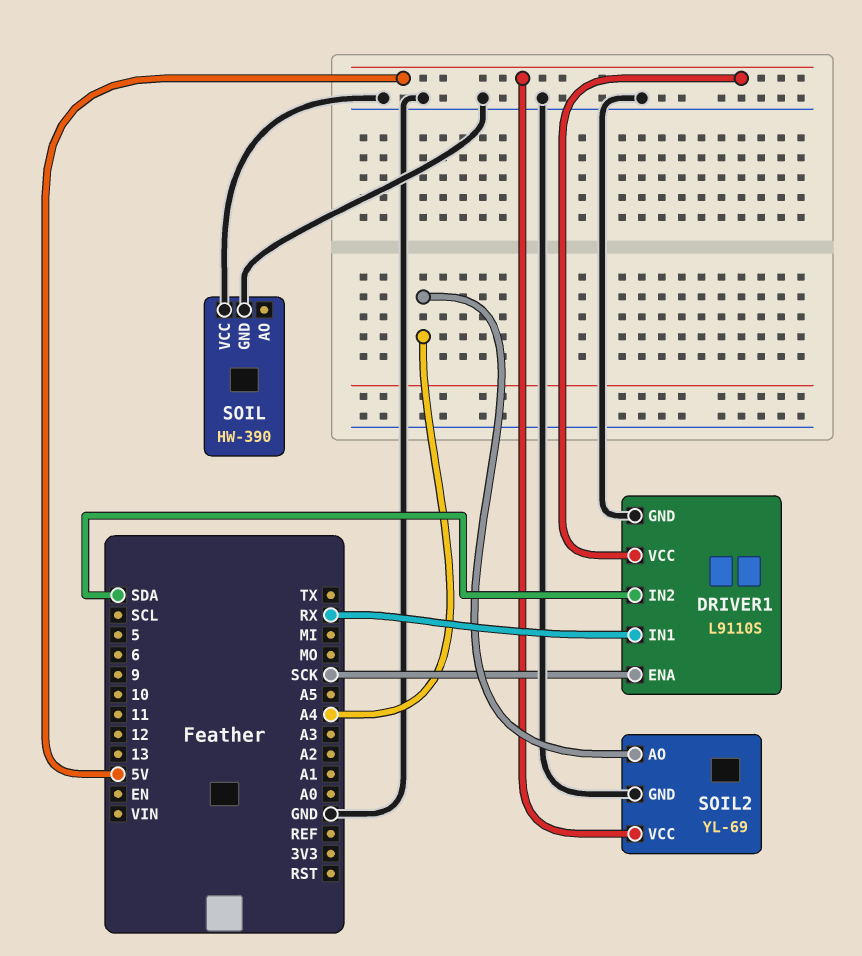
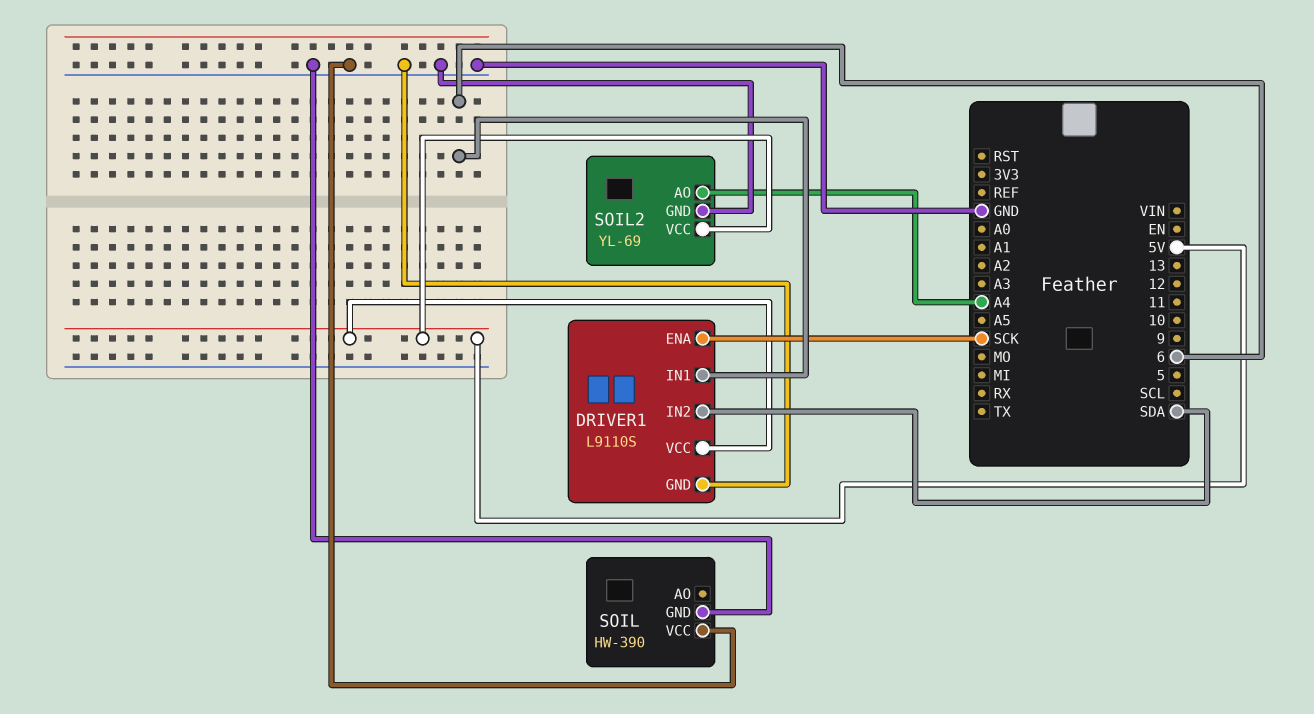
DRIVER1 pin IN1: RX -> 6

